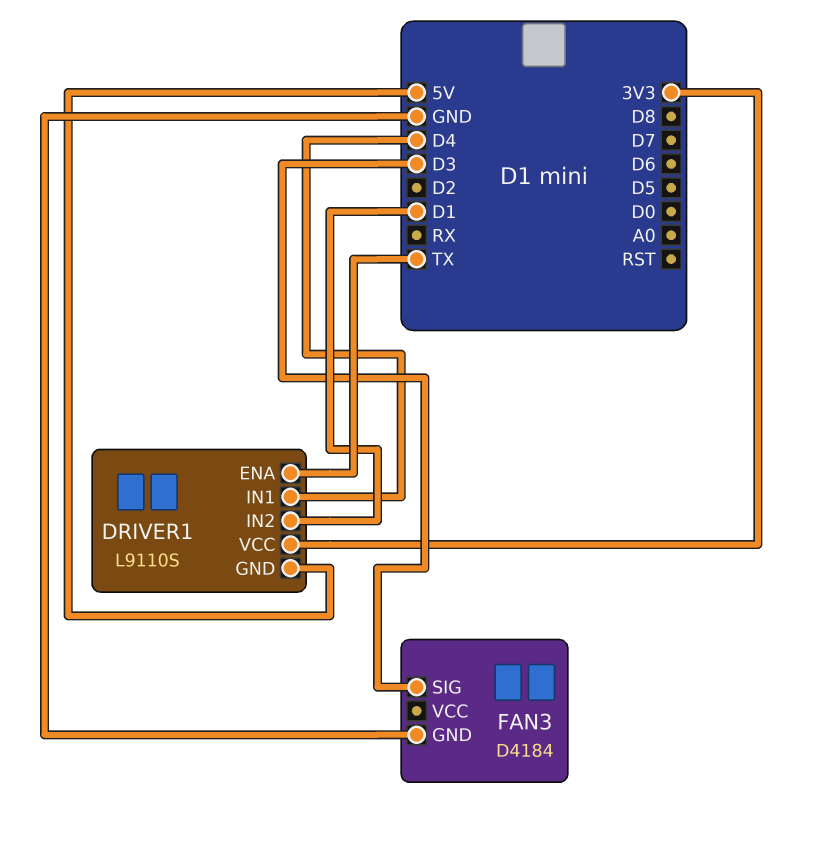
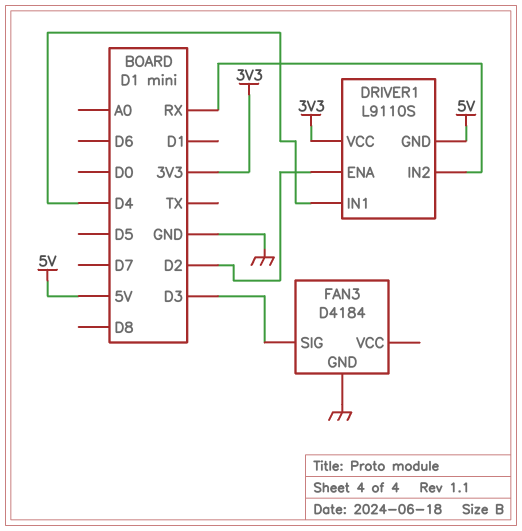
DRIVER1 pin ENA: TX -> D2
DRIVER1 pin IN2: D1 -> RX

